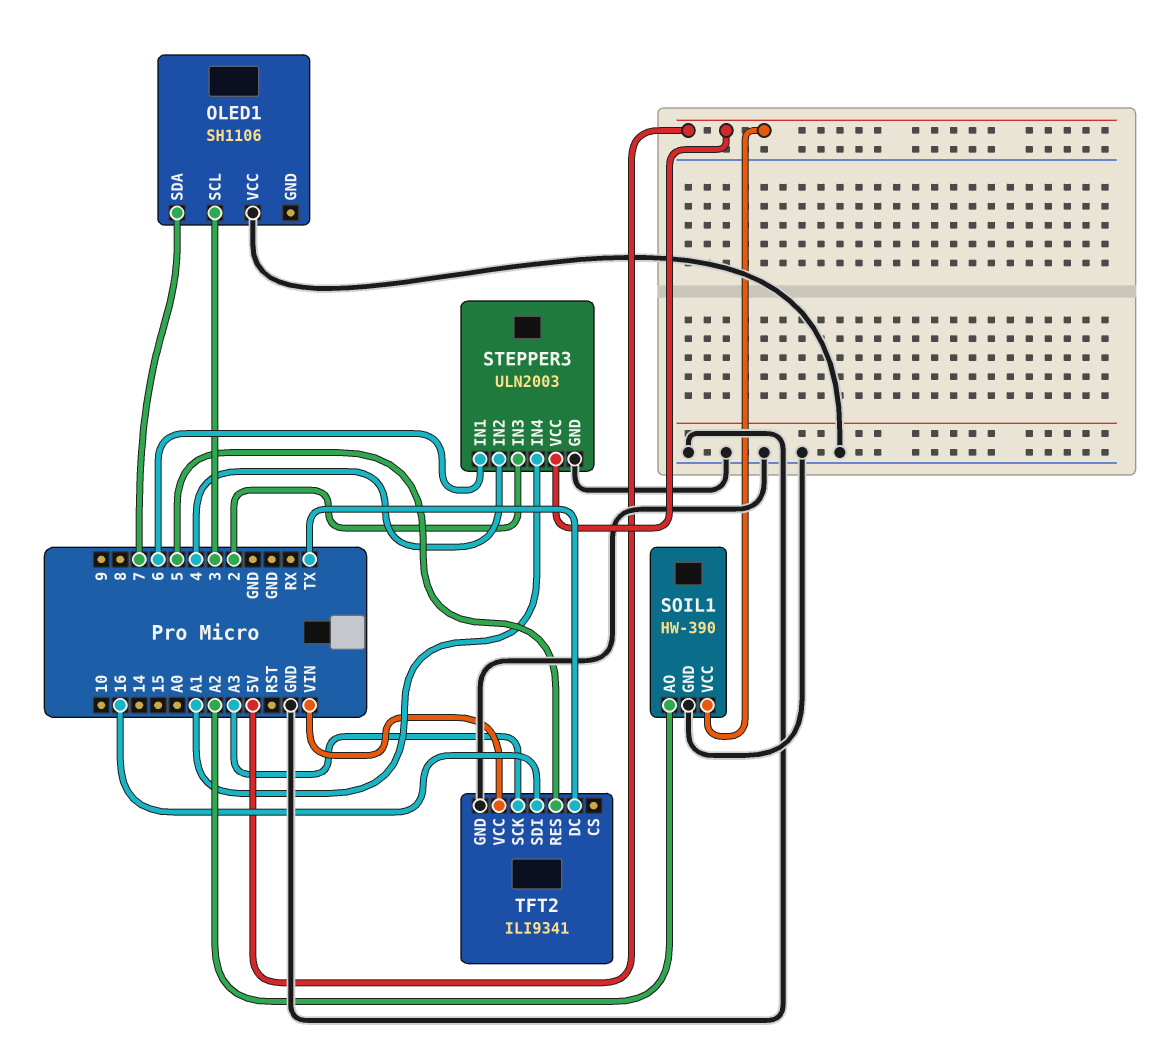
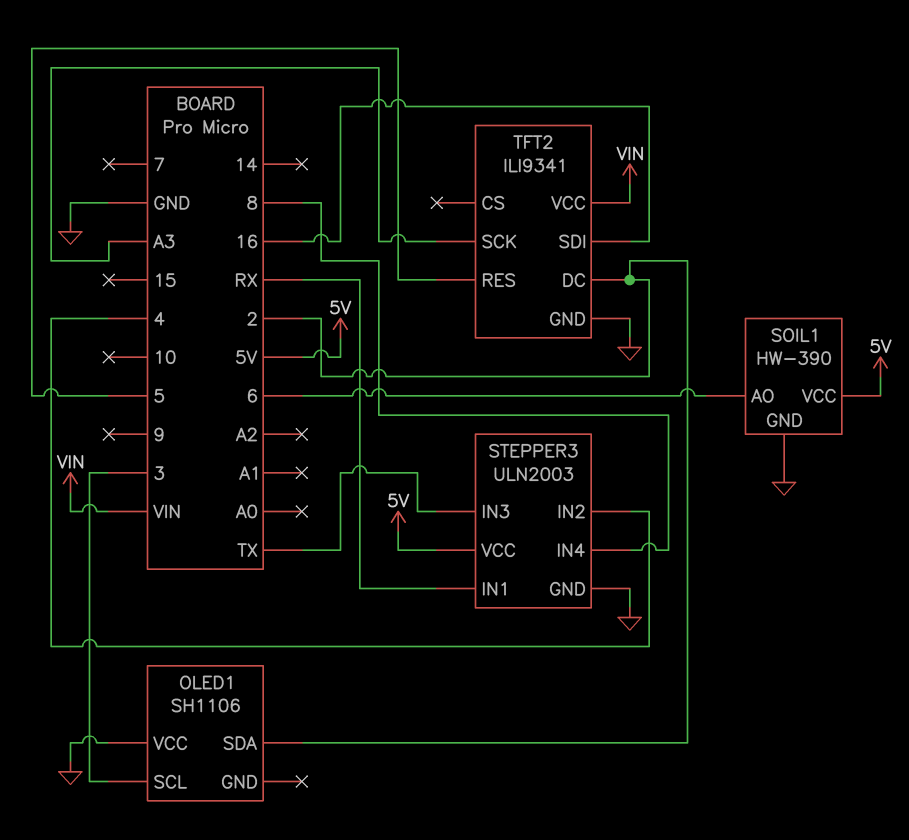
OLED1 pin SDA: 7 -> 2
SOIL1 pin AO: A2 -> 6
STEPPER3 pin IN1: 6 -> RX
STEPPER3 pin IN3: 2 -> TX
STEPPER3 pin IN4: A1 -> 8
TFT2 pin DC: TX -> 2

